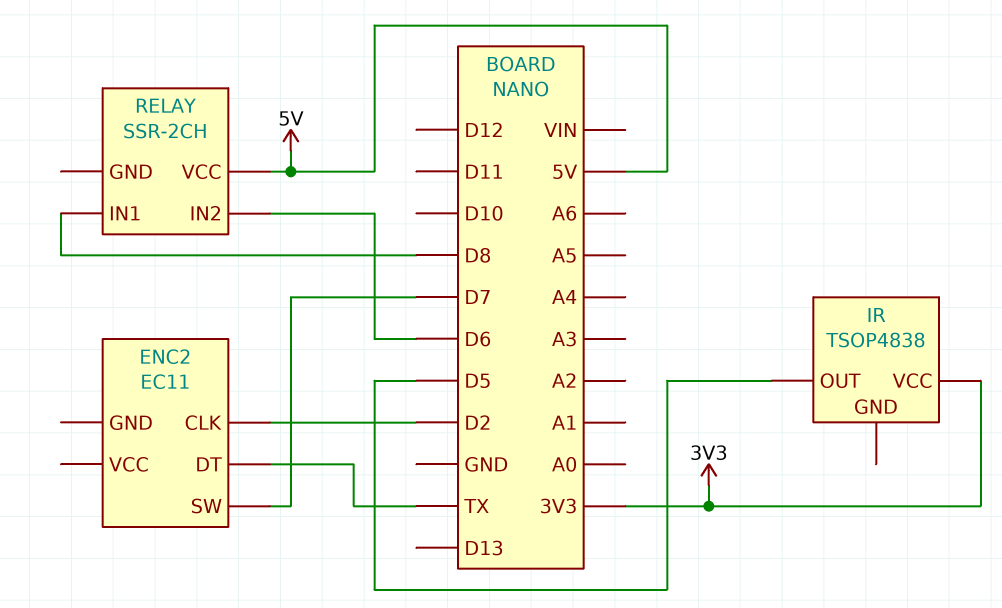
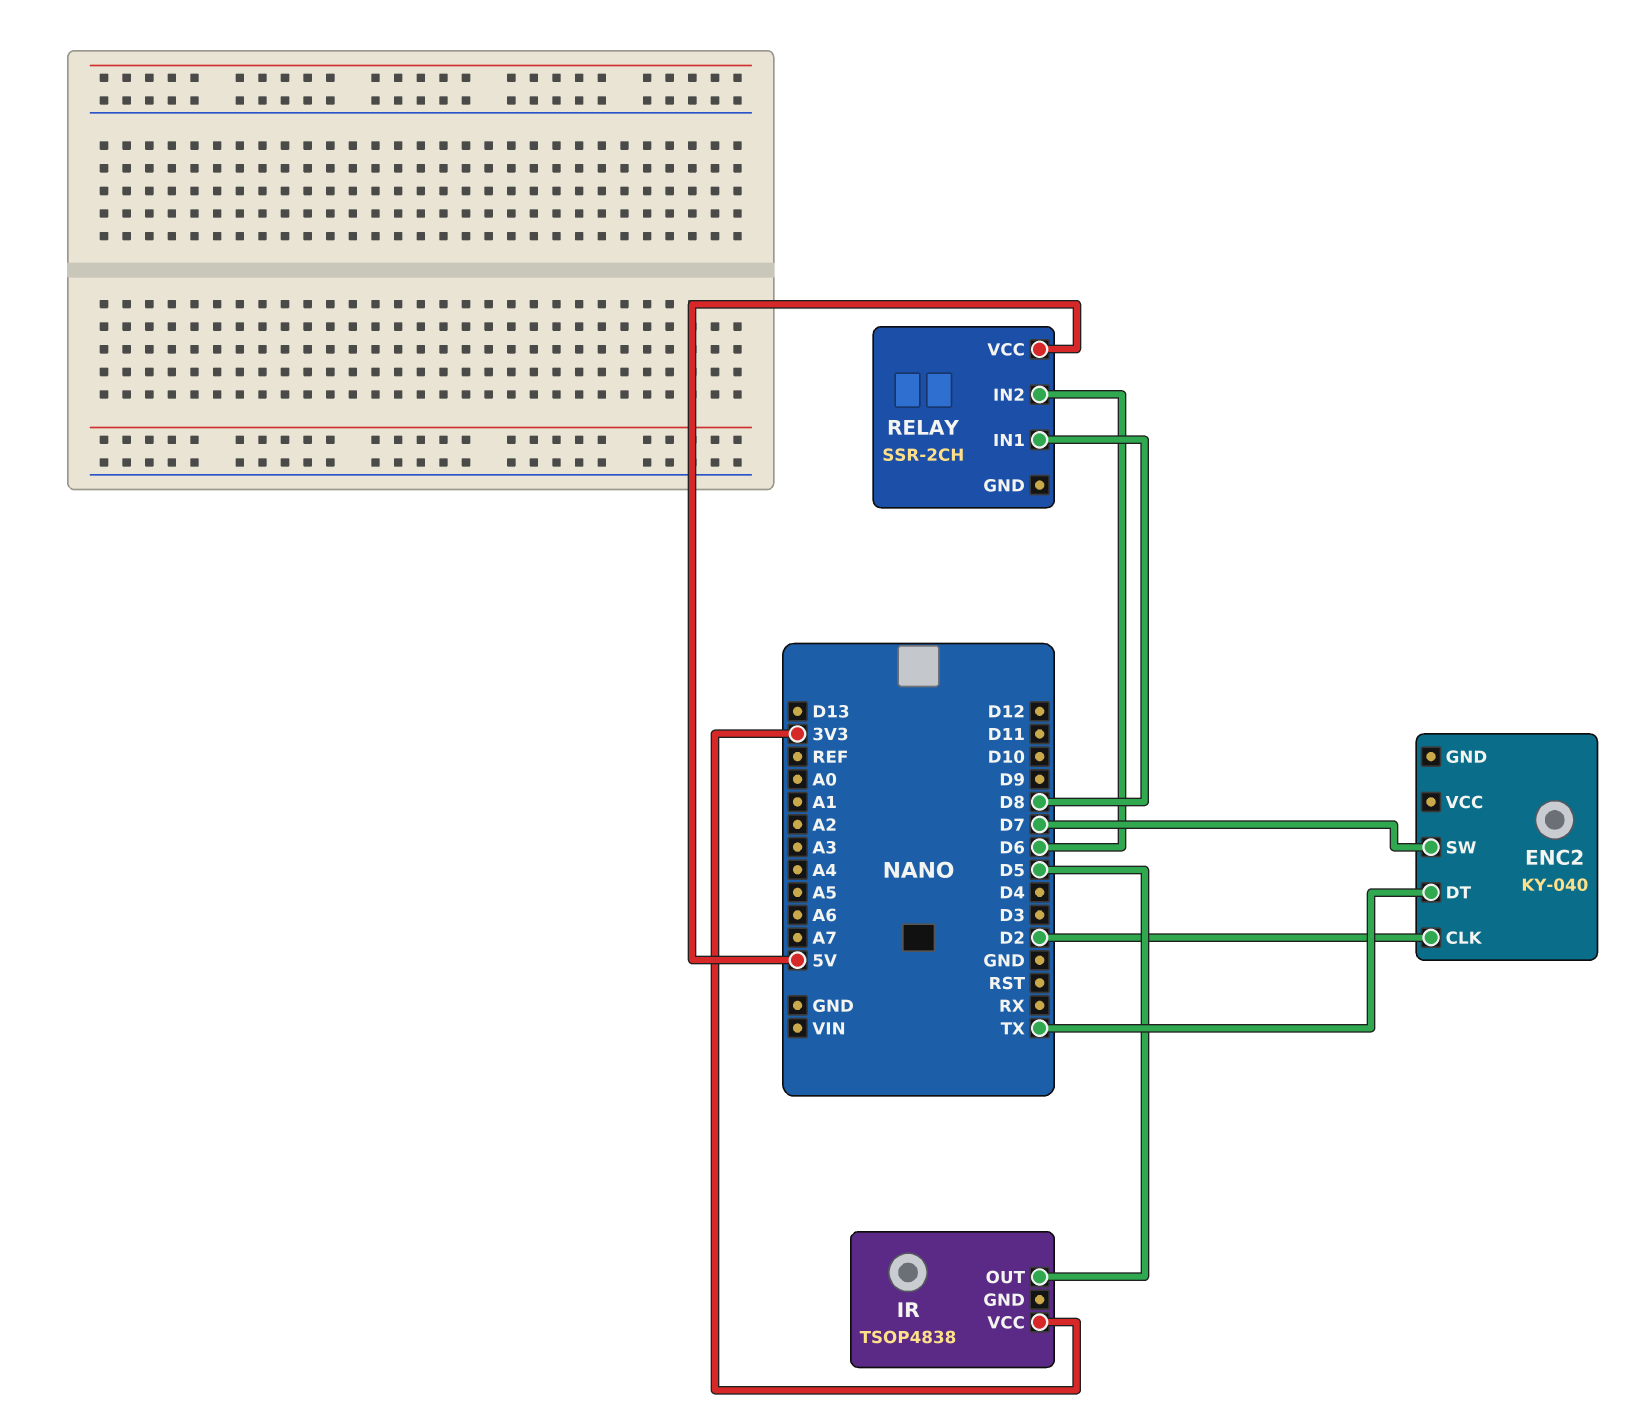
ENC2: EC11 -> KY-040

